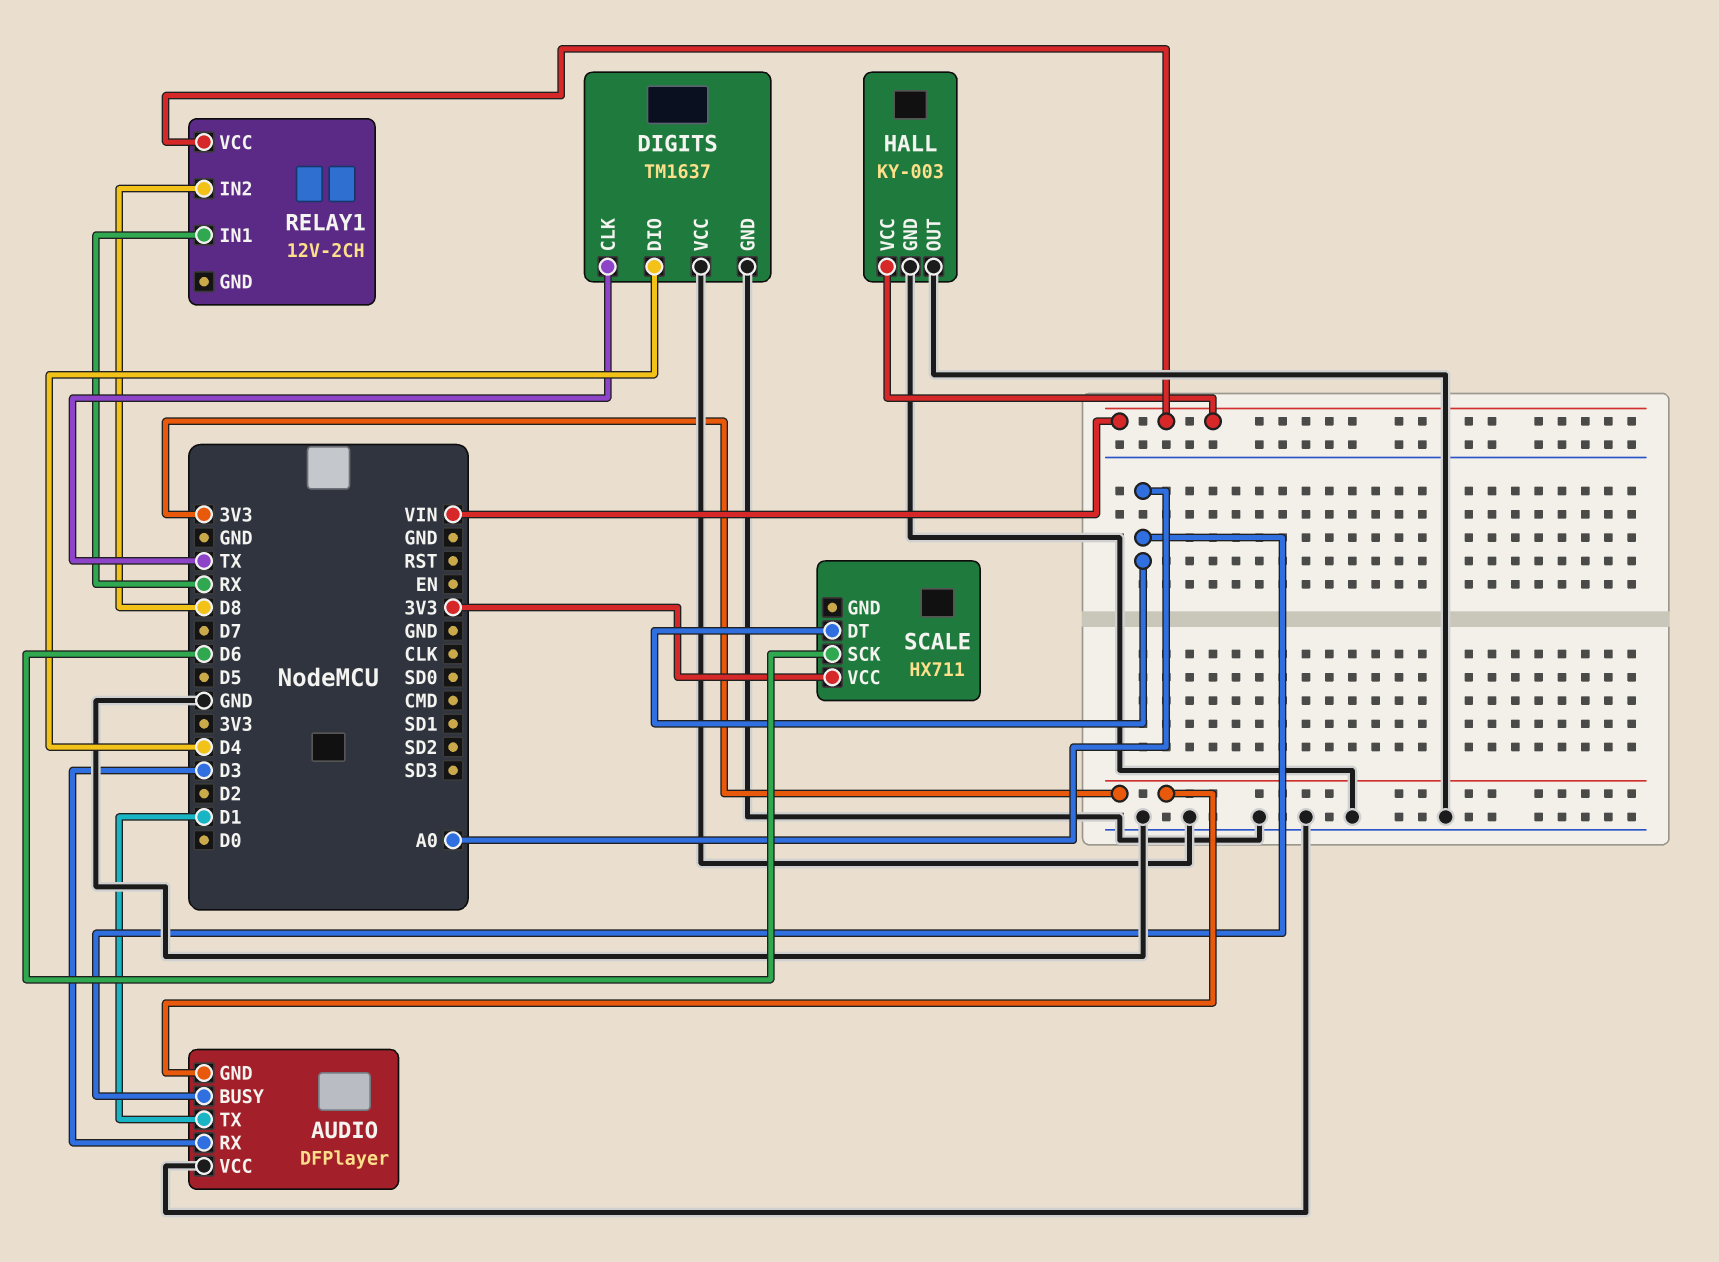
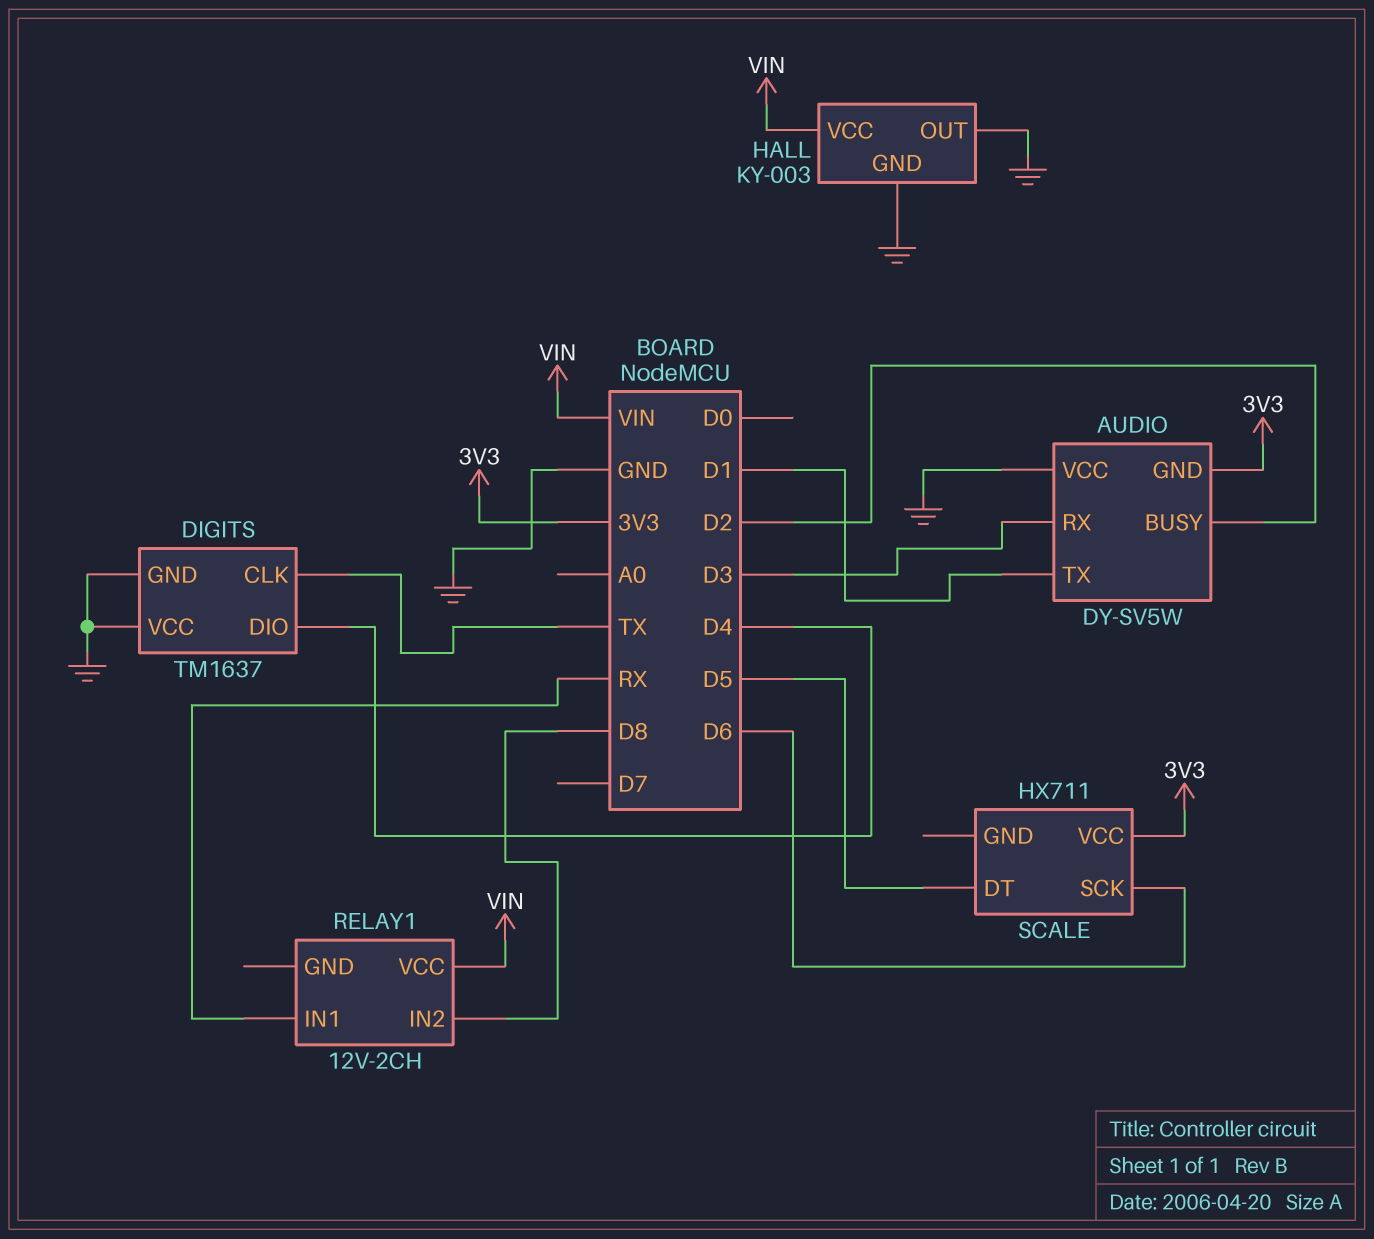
AUDIO: DFPlayer -> DY-SV5W
AUDIO pin BUSY: A0 -> D2
SCALE pin DT: A0 -> D5

